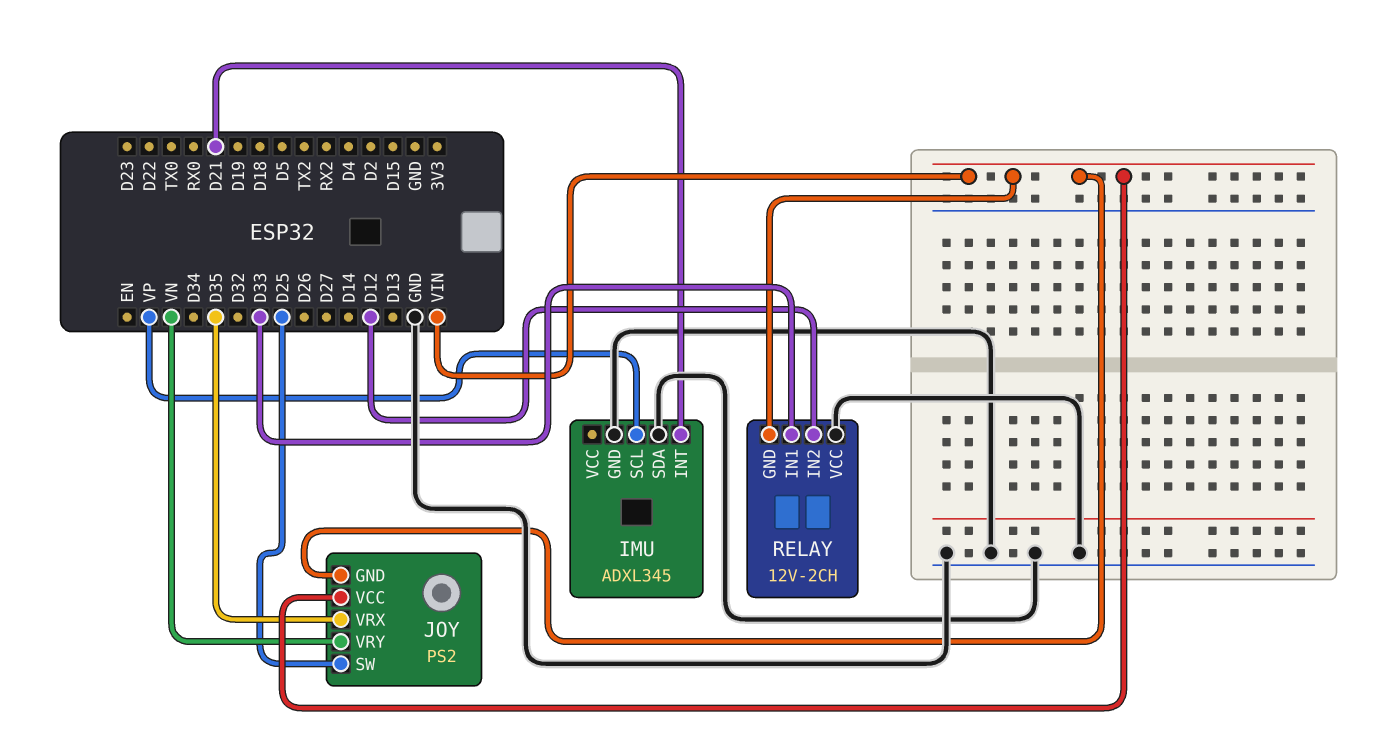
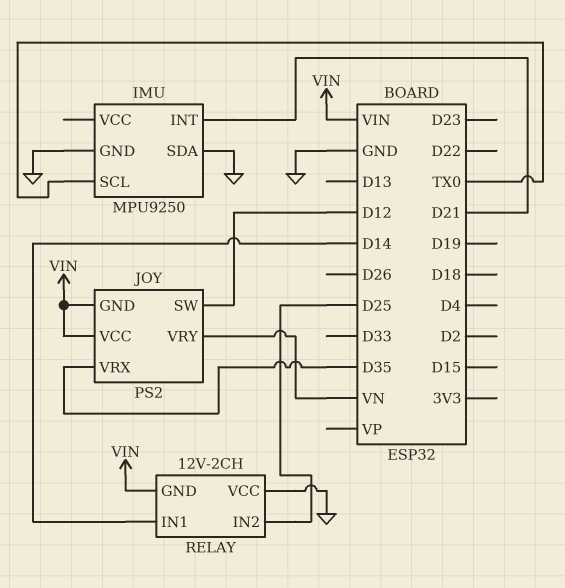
IMU: ADXL345 -> MPU9250
IMU pin SCL: VP -> TX0
JOY pin SW: D25 -> D12
RELAY pin IN1: D33 -> D14
RELAY pin IN2: D12 -> D25

